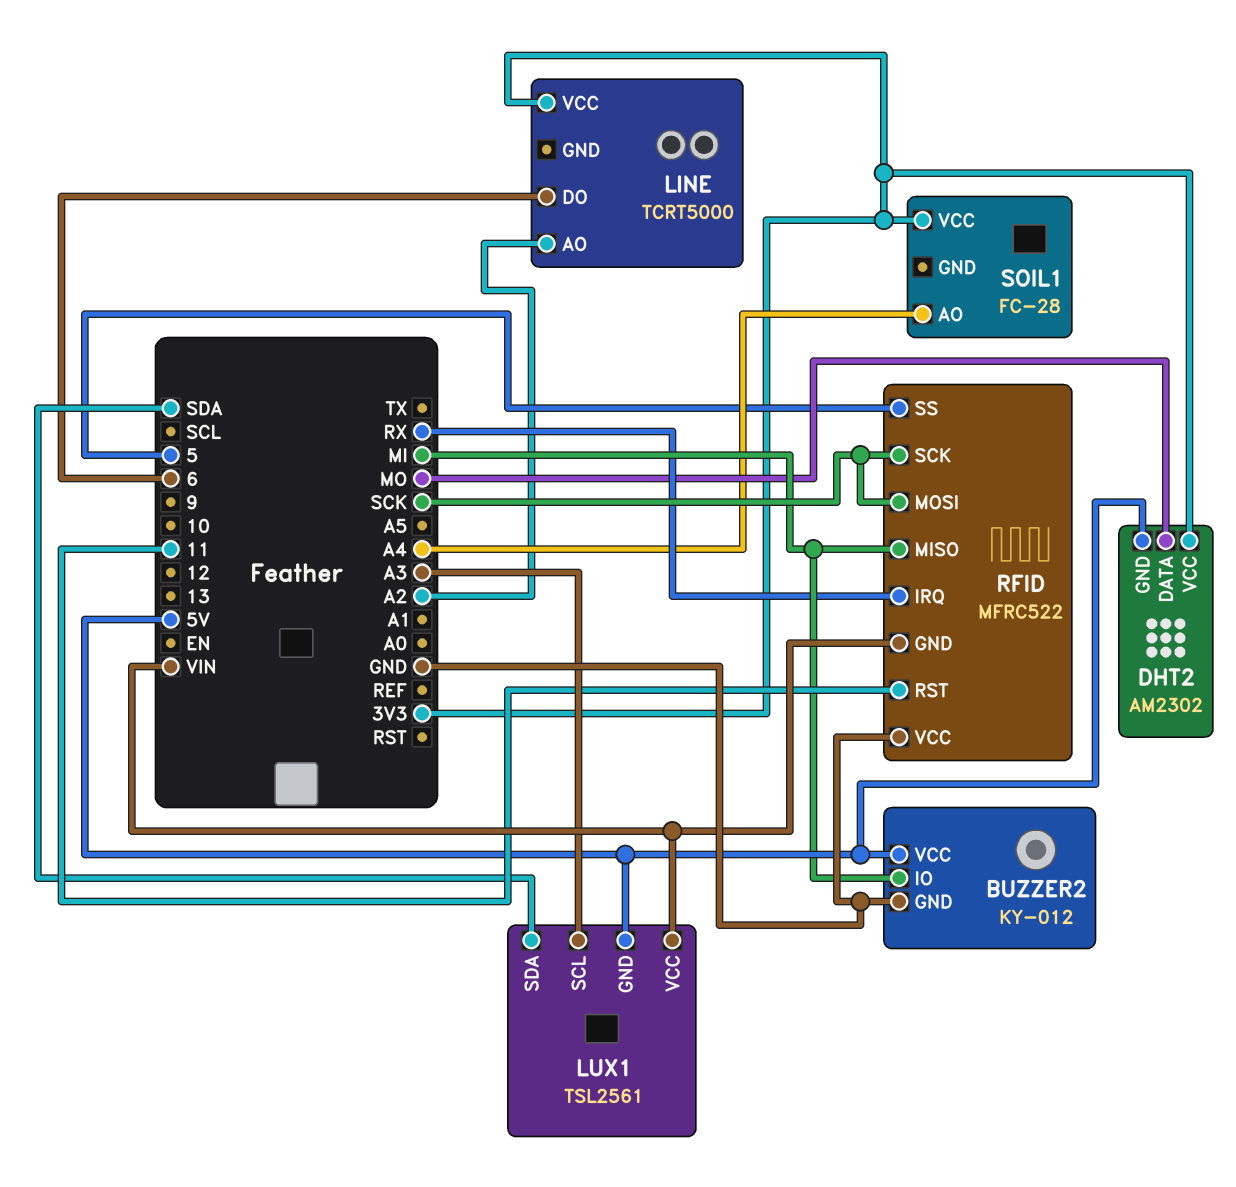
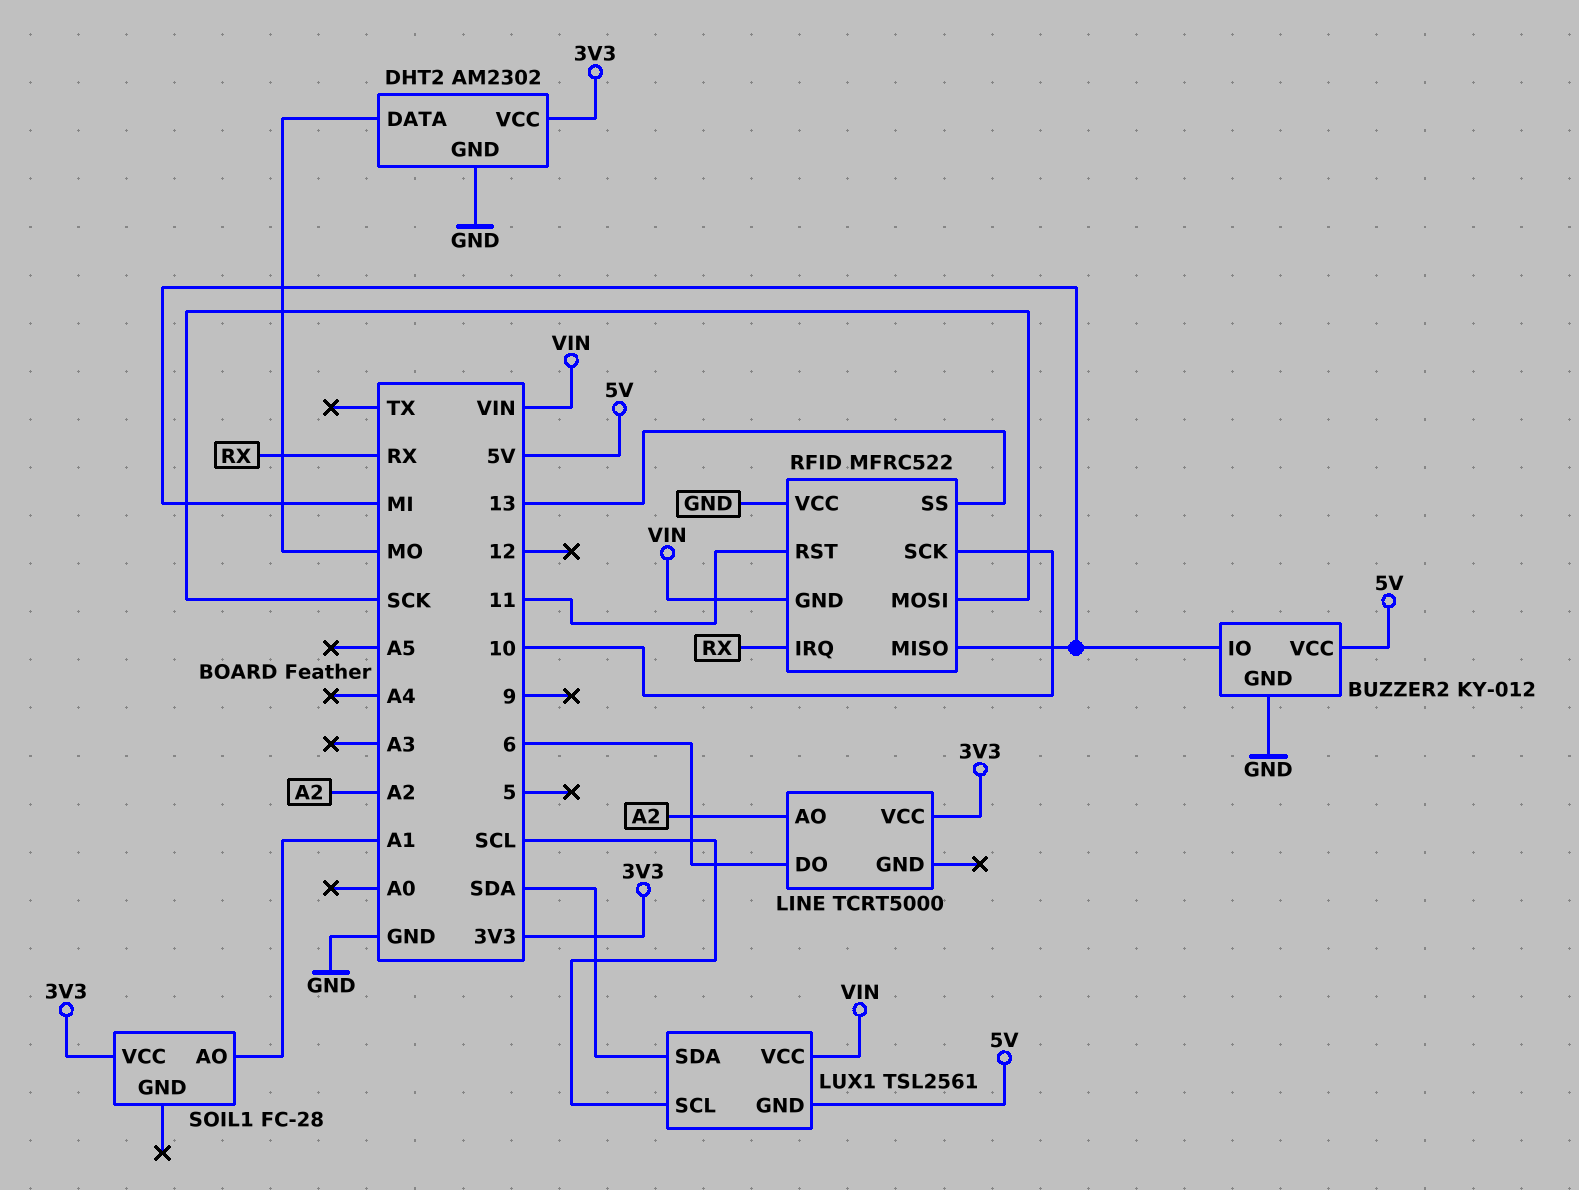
DHT2 pin GND: 5V -> GND
LUX1 pin SCL: A3 -> SCL
RFID pin SCK: SCK -> 10
RFID pin SS: 5 -> 13
SOIL1 pin AO: A4 -> A1

